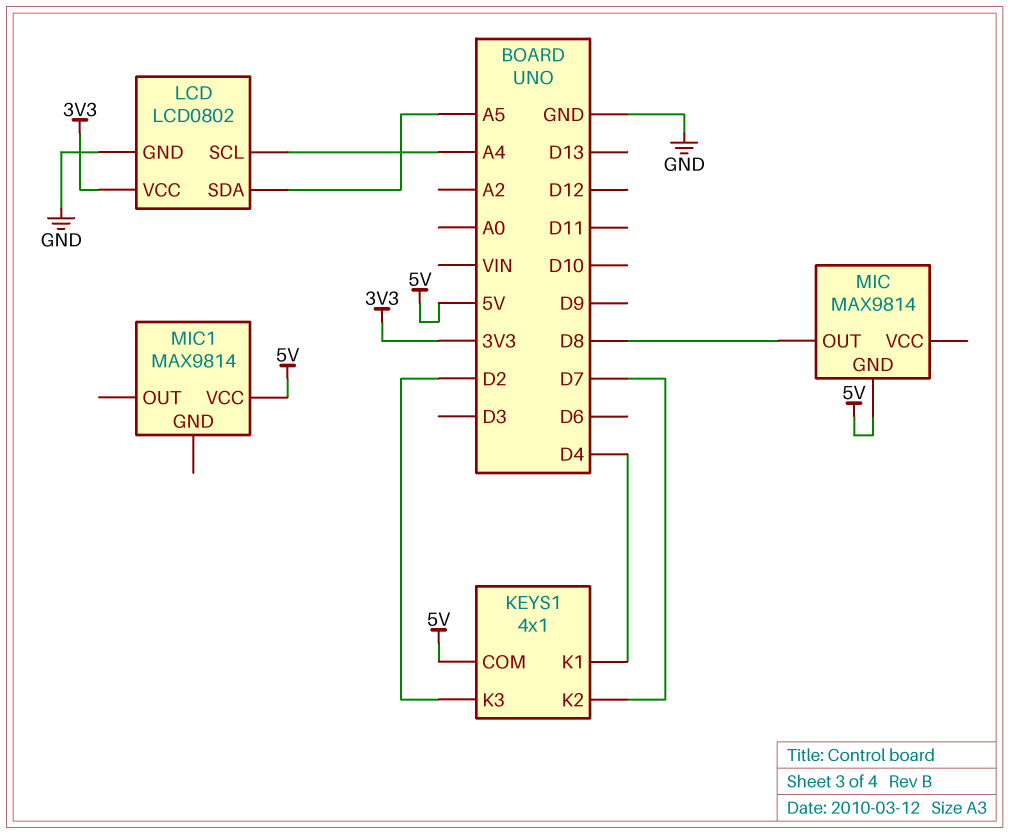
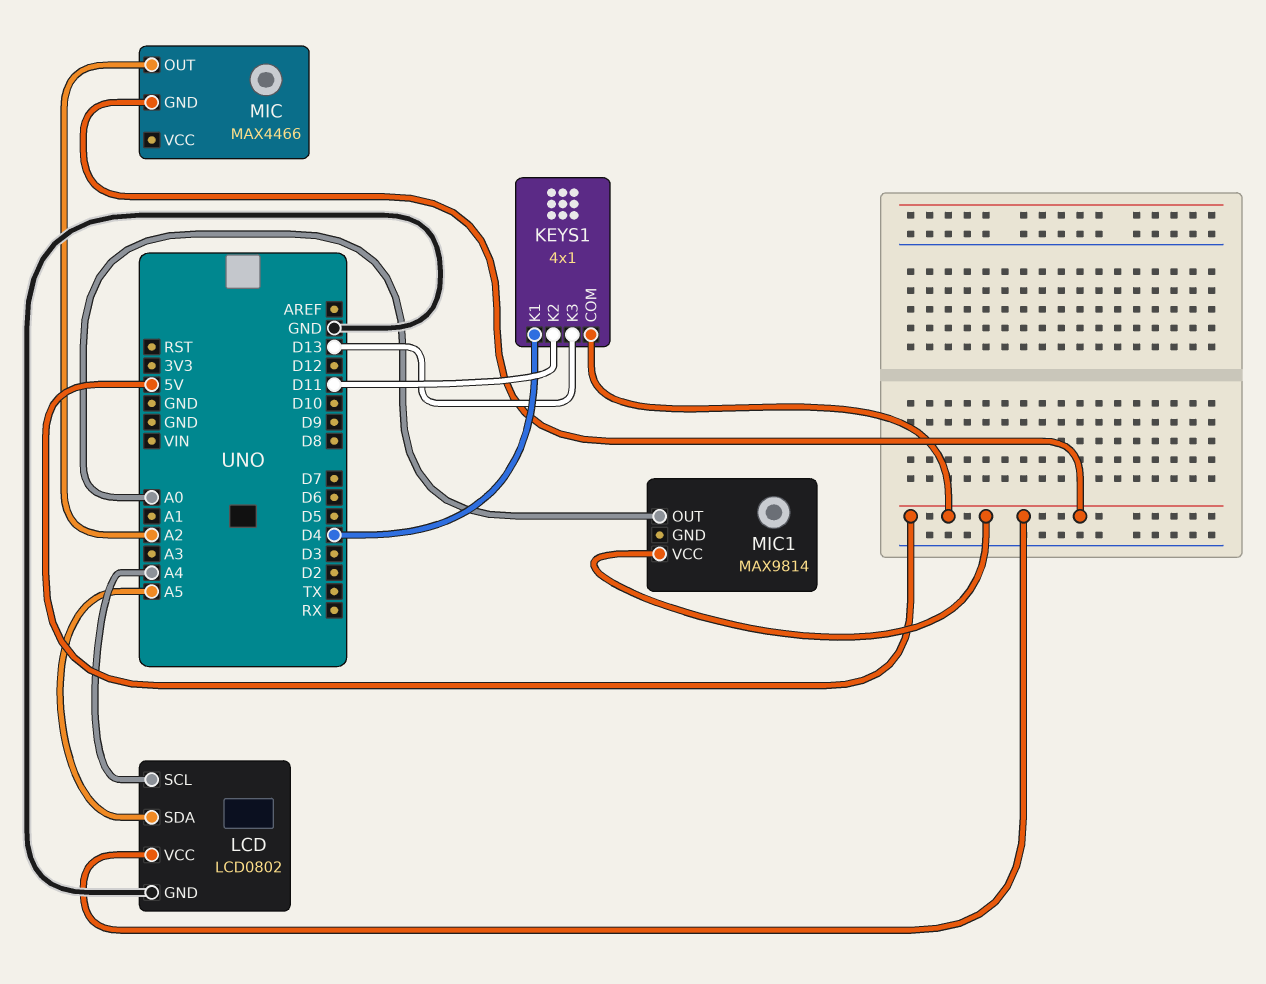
KEYS1 pin K2: D7 -> D11
KEYS1 pin K3: D2 -> D13
LCD pin VCC: 3V3 -> 5V
MIC: MAX9814 -> MAX4466
MIC pin OUT: D8 -> A2
MIC1 pin OUT: none -> A0

